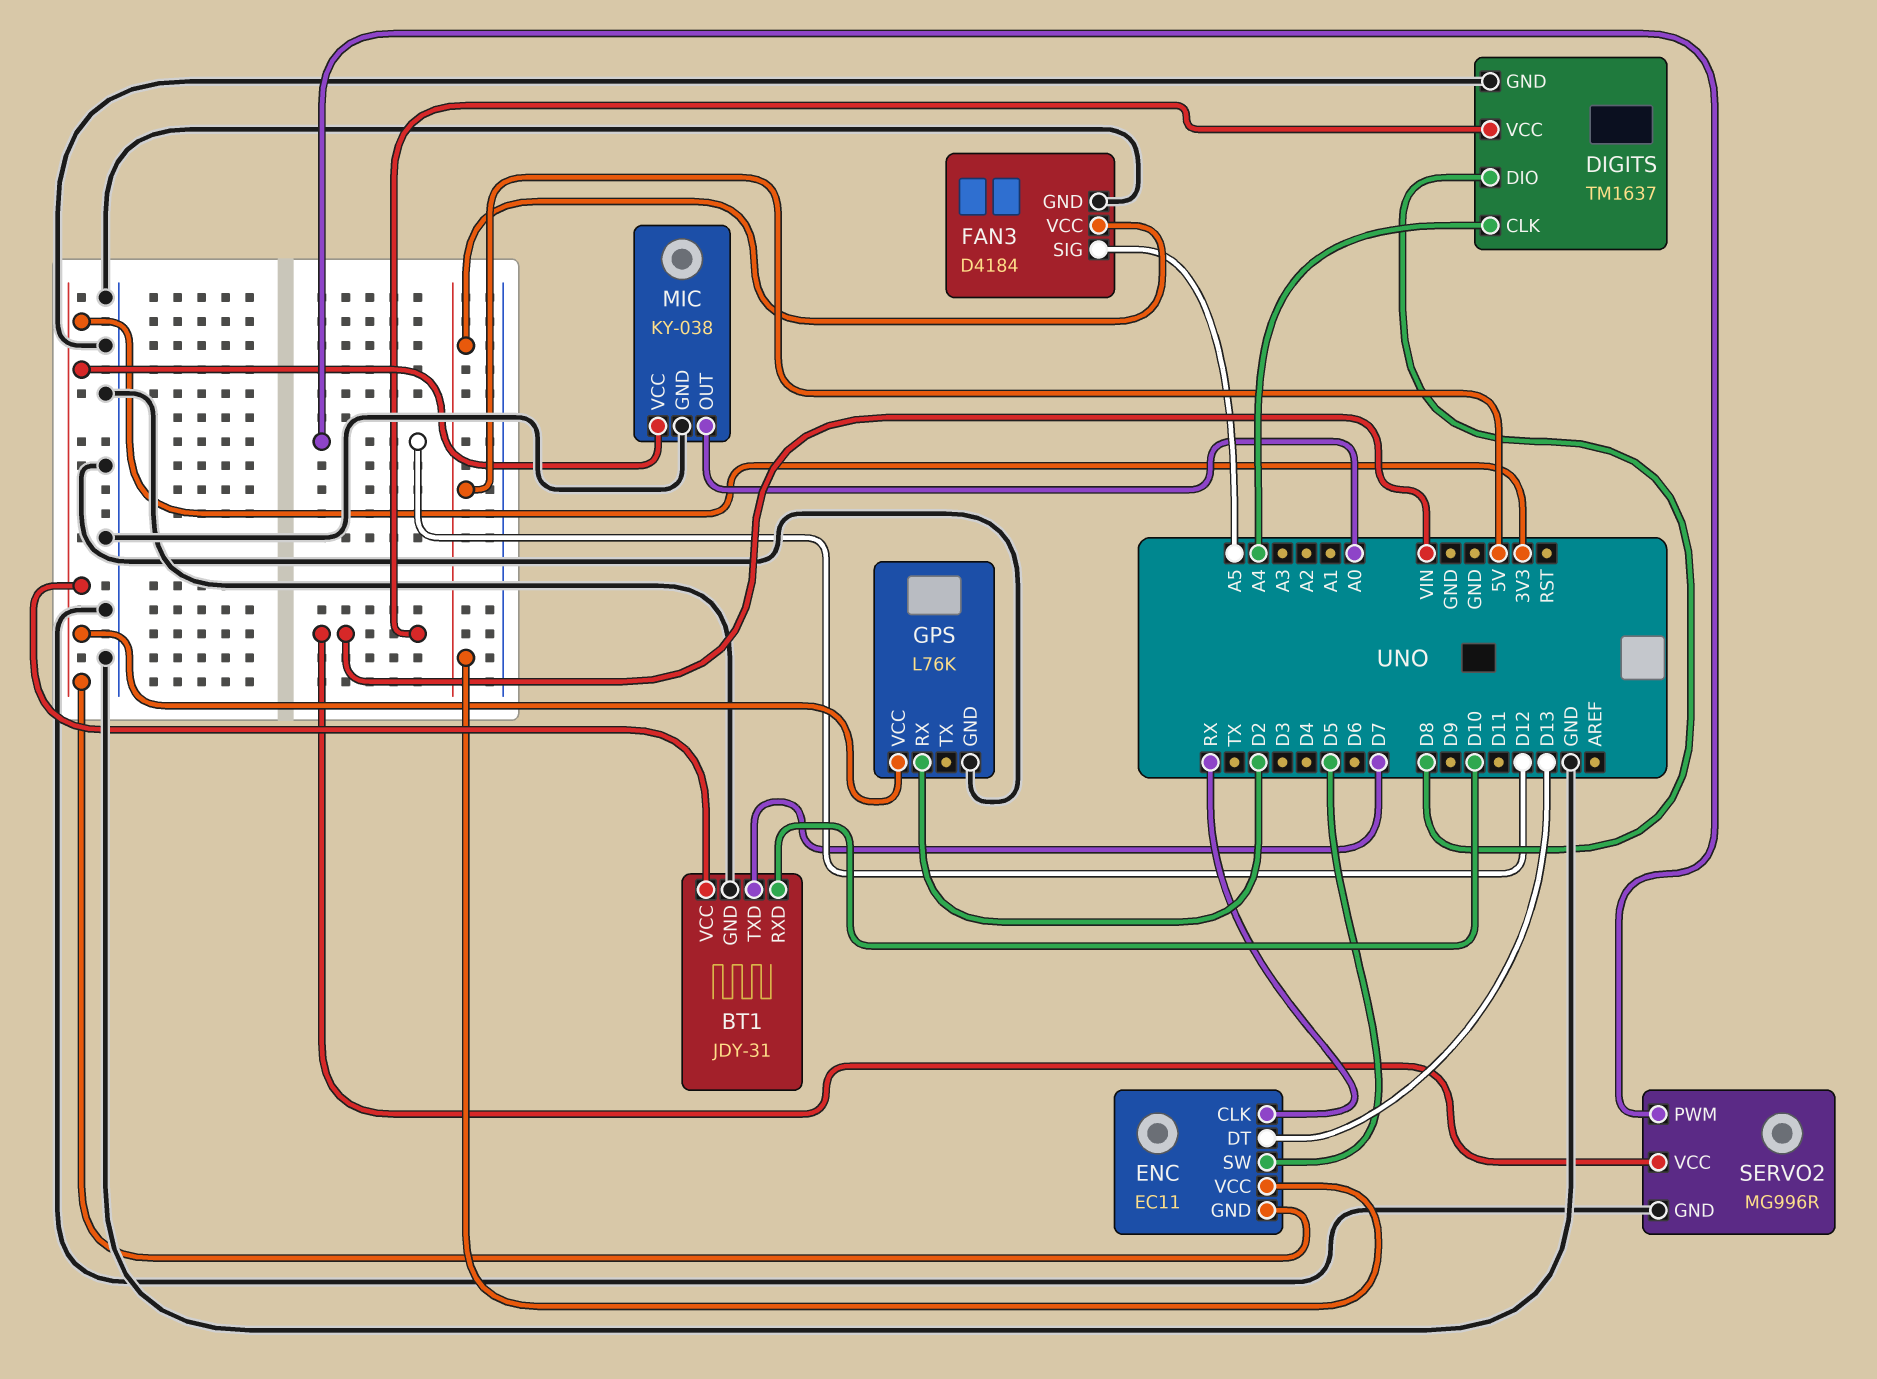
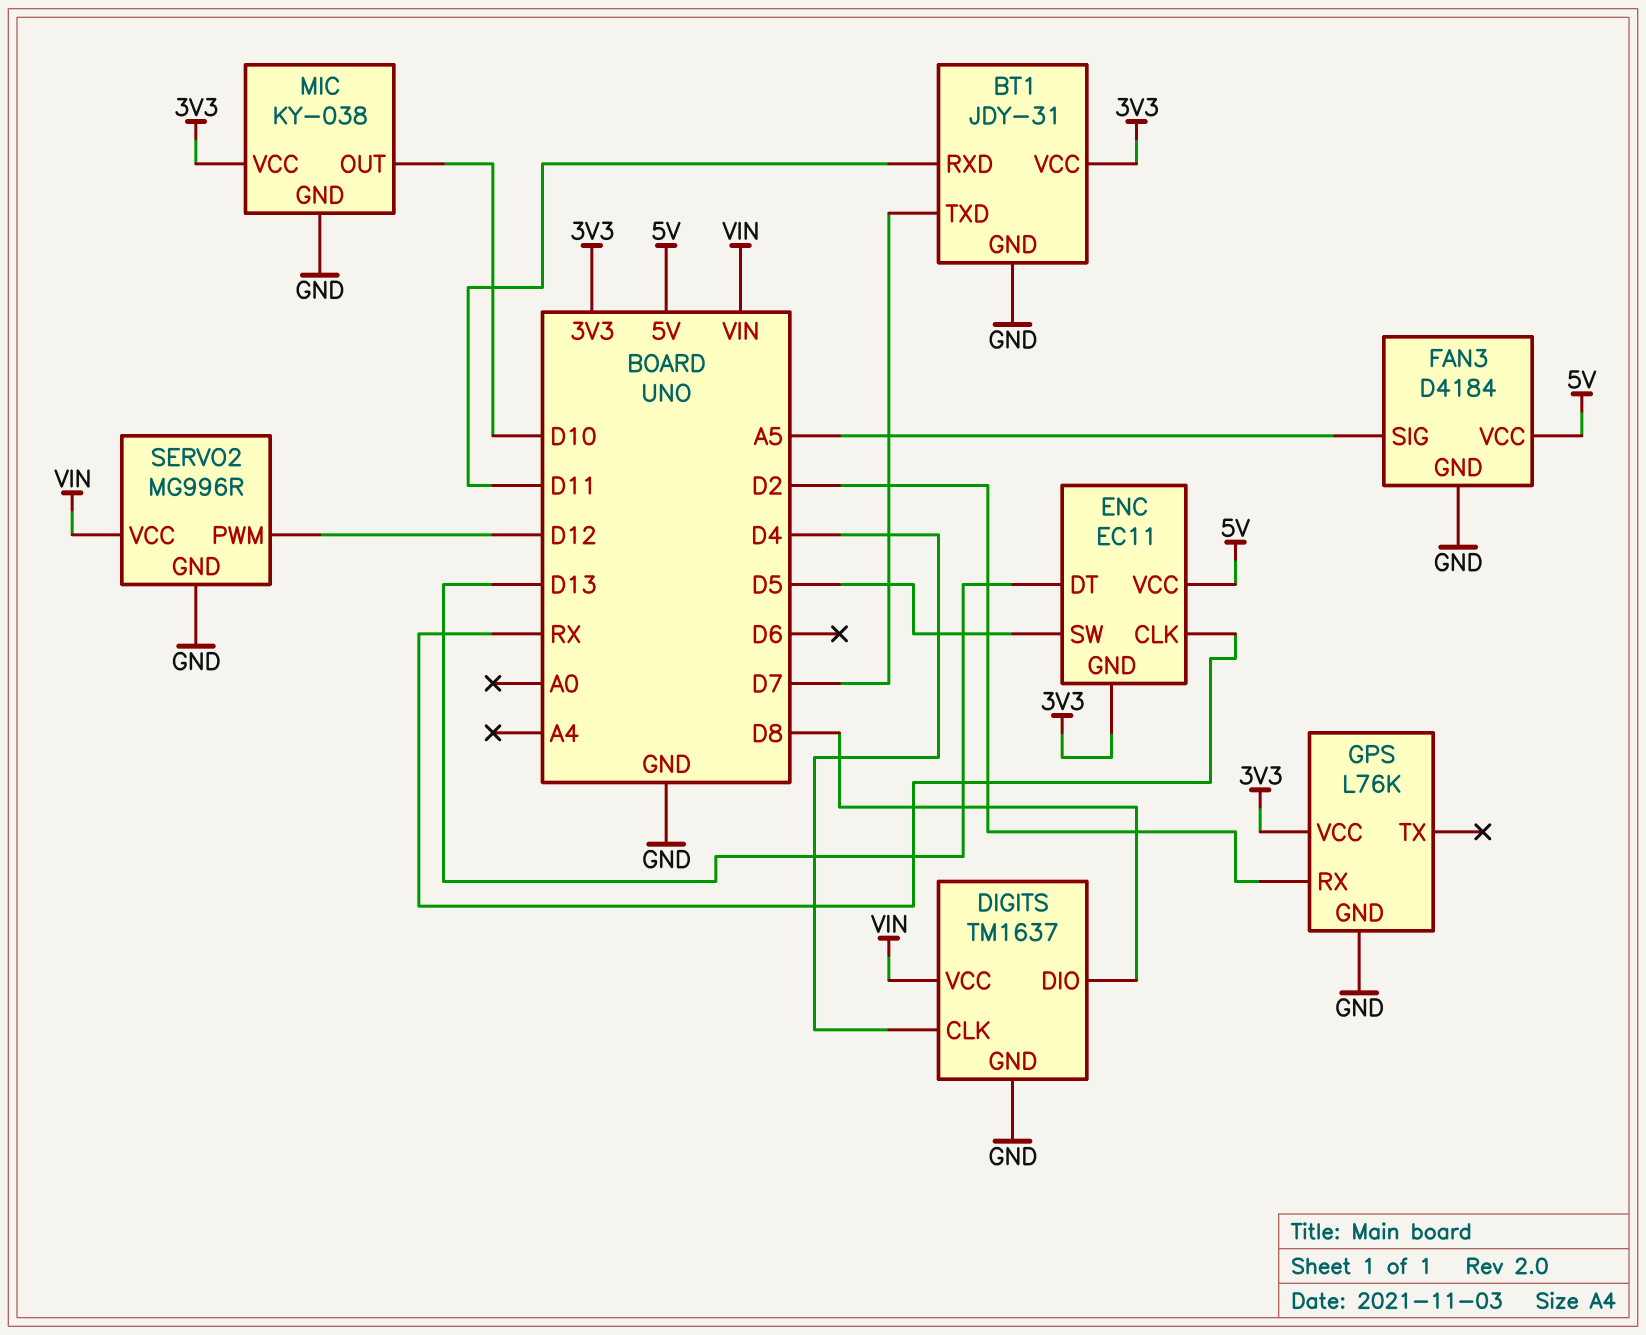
BT1 pin RXD: D10 -> D11
DIGITS pin CLK: A4 -> D4
MIC pin OUT: A0 -> D10

